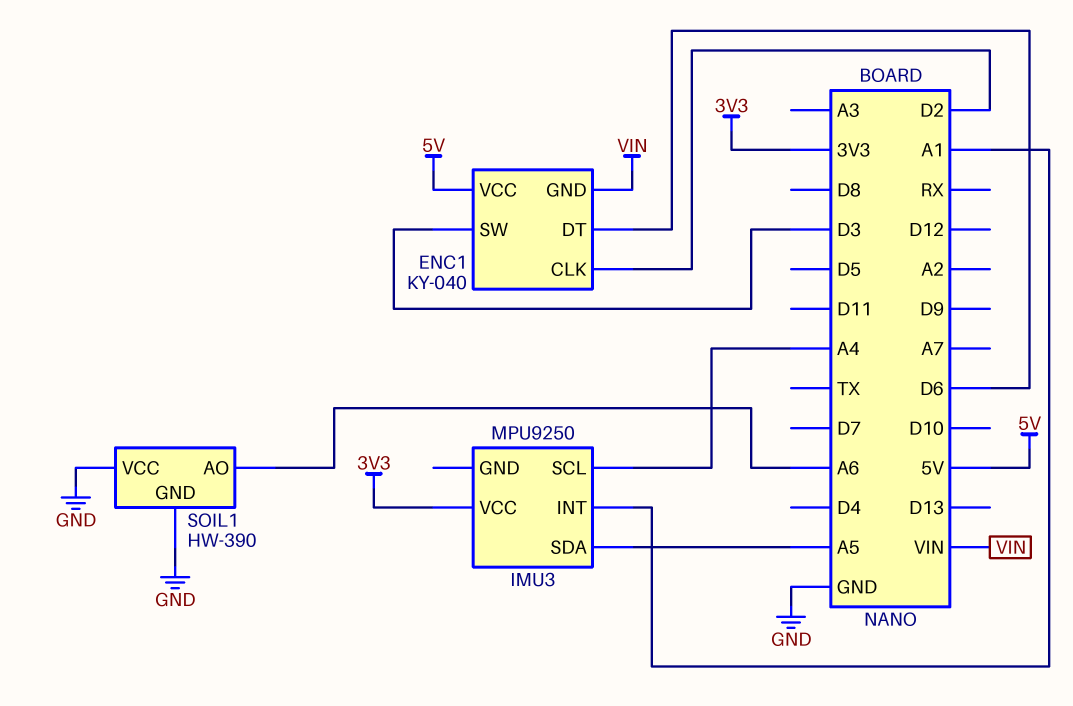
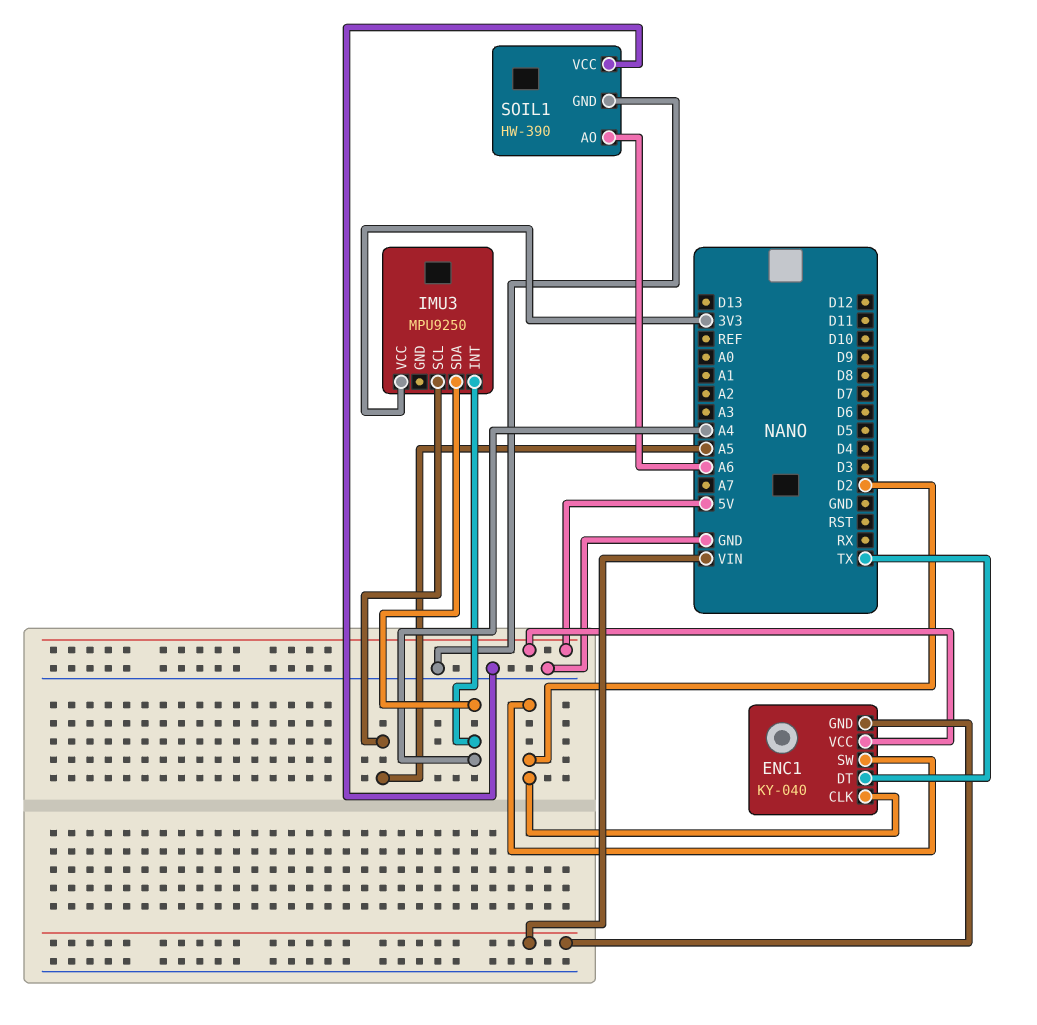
ENC1 pin DT: D6 -> TX
ENC1 pin SW: D3 -> D2
IMU3 pin INT: A1 -> A4
IMU3 pin SCL: A4 -> A5
IMU3 pin SDA: A5 -> A4

